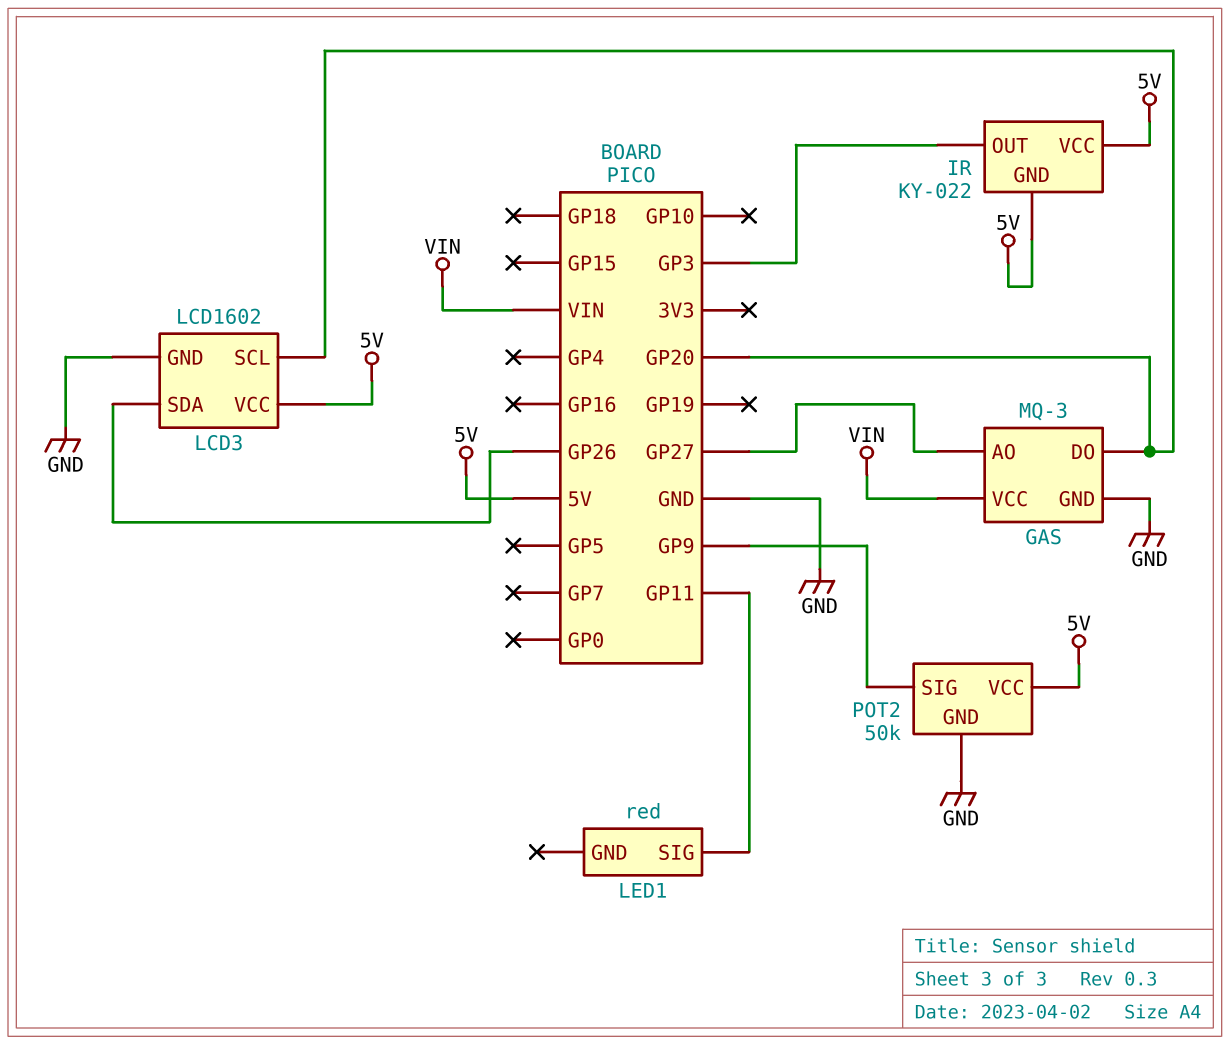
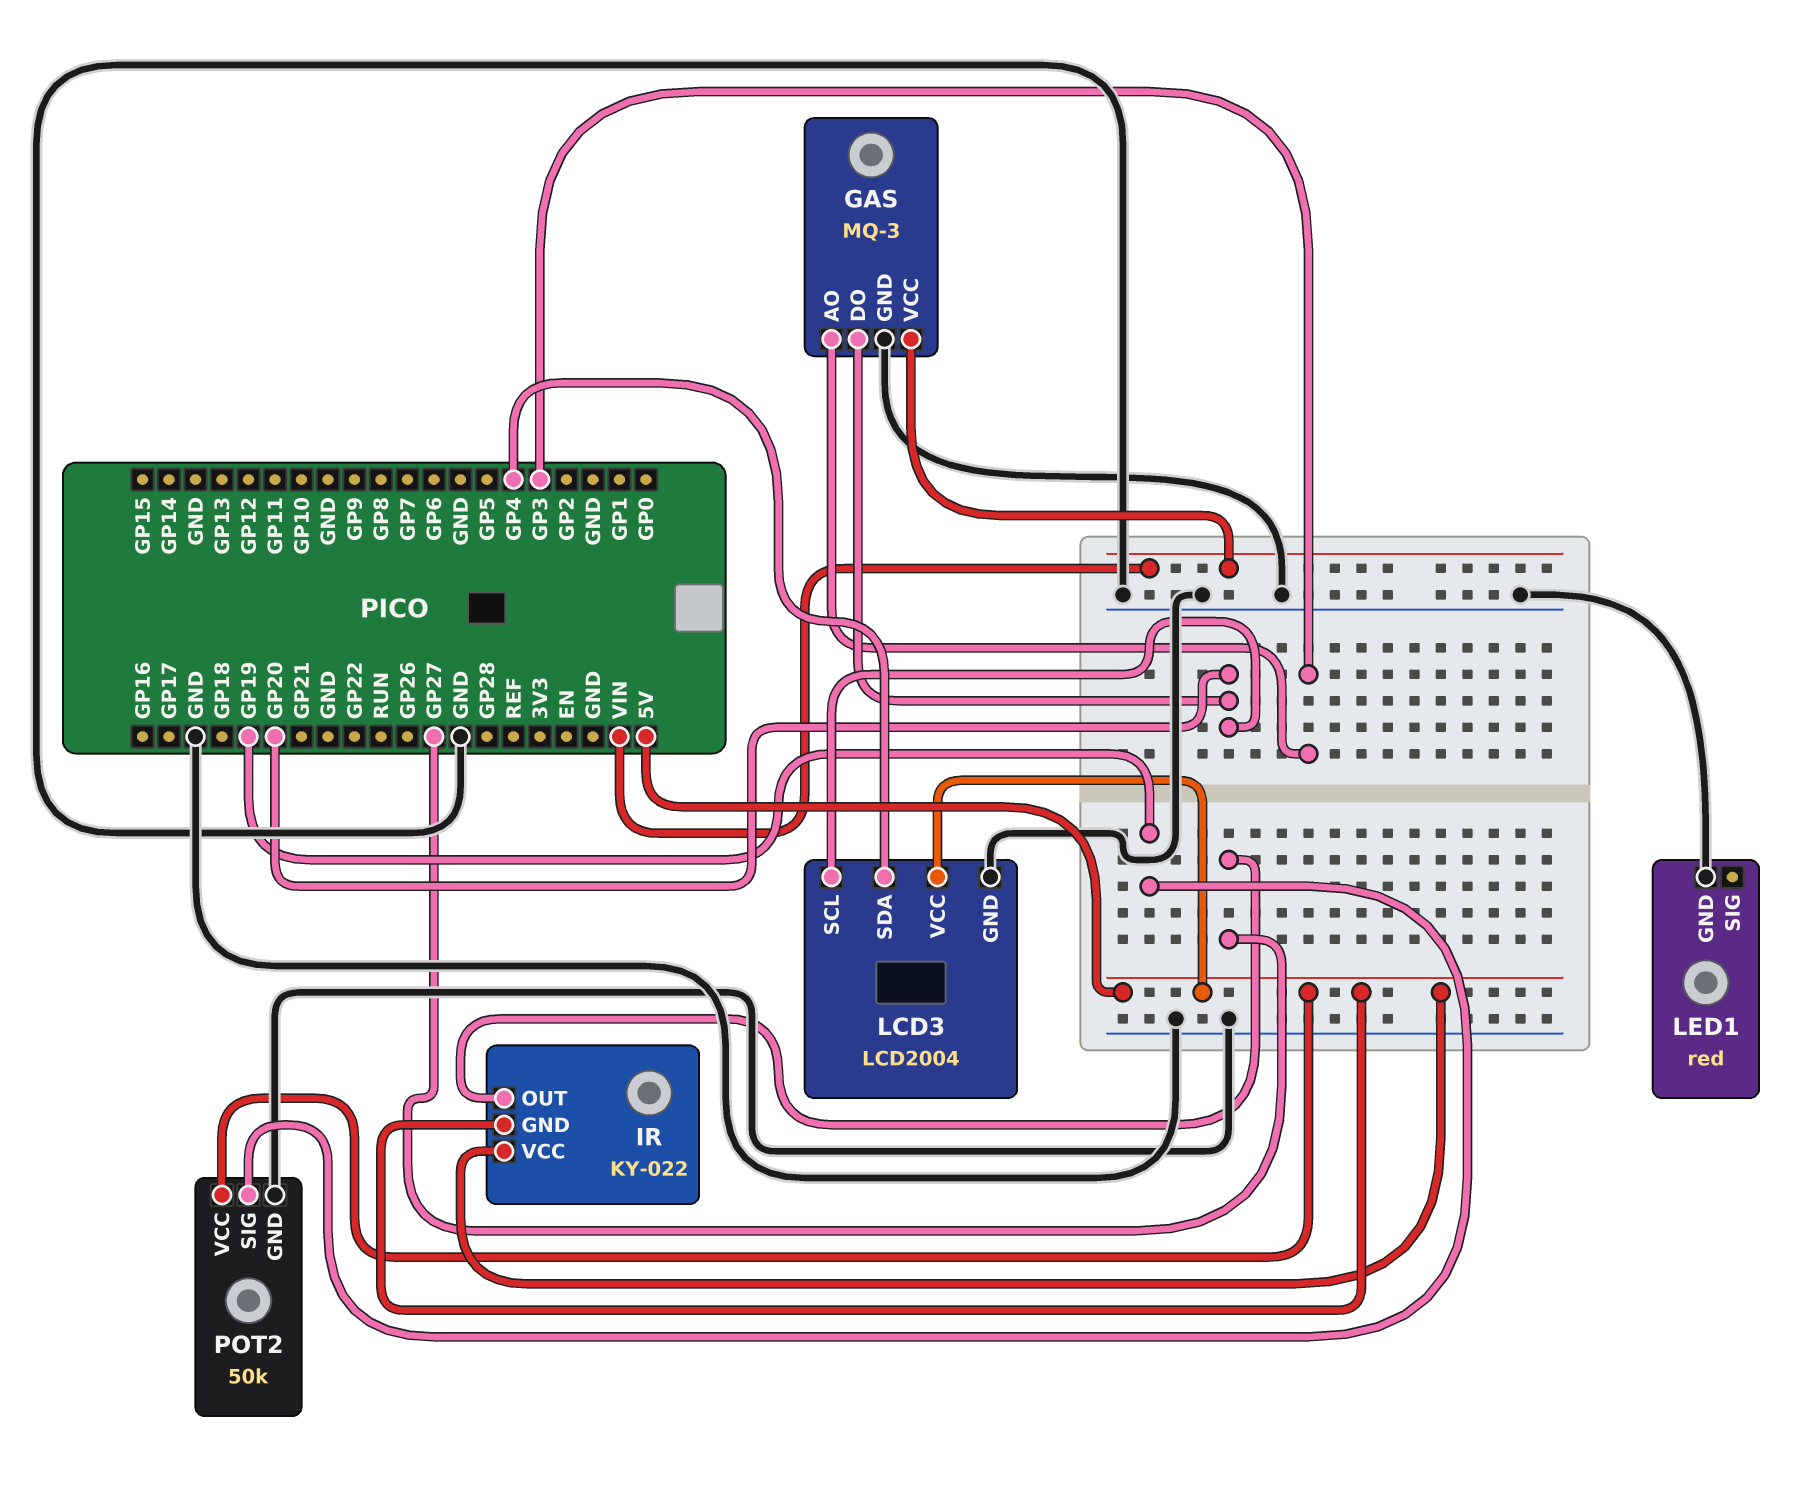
GAS pin AO: GP27 -> GP3
IR pin OUT: GP3 -> GP27
LCD3: LCD1602 -> LCD2004
LCD3 pin SDA: GP26 -> GP4
LED1 pin GND: none -> GND
LED1 pin SIG: GP11 -> none
POT2 pin SIG: GP9 -> GP19

